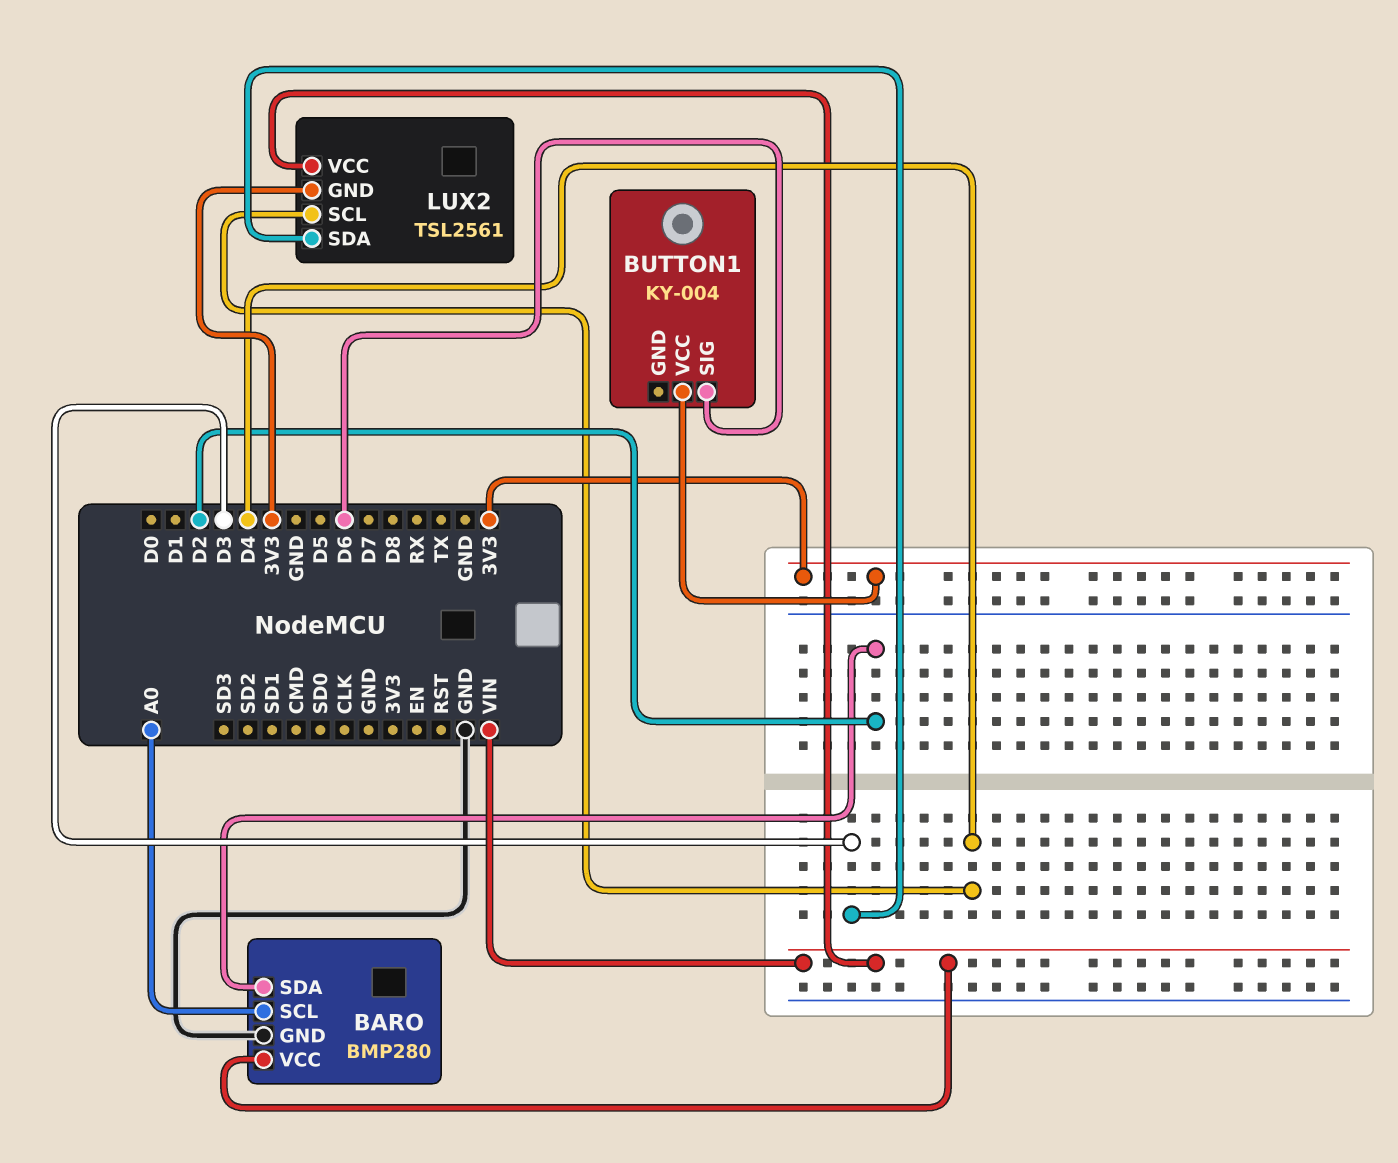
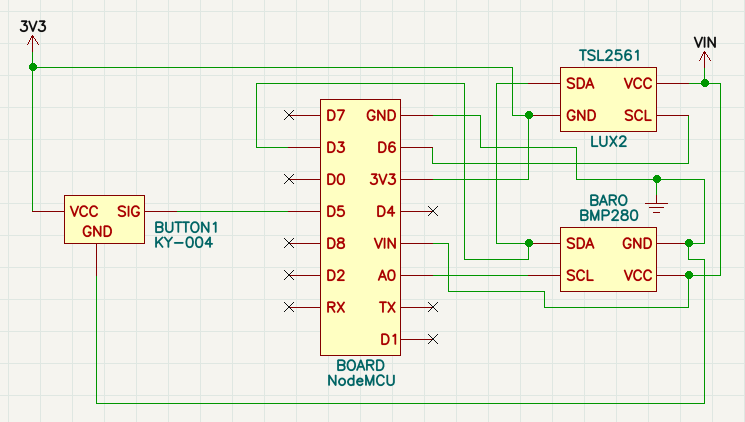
BARO pin SDA: D2 -> D3
BUTTON1 pin GND: none -> GND
BUTTON1 pin SIG: D6 -> D5
LUX2 pin SCL: D4 -> D6

